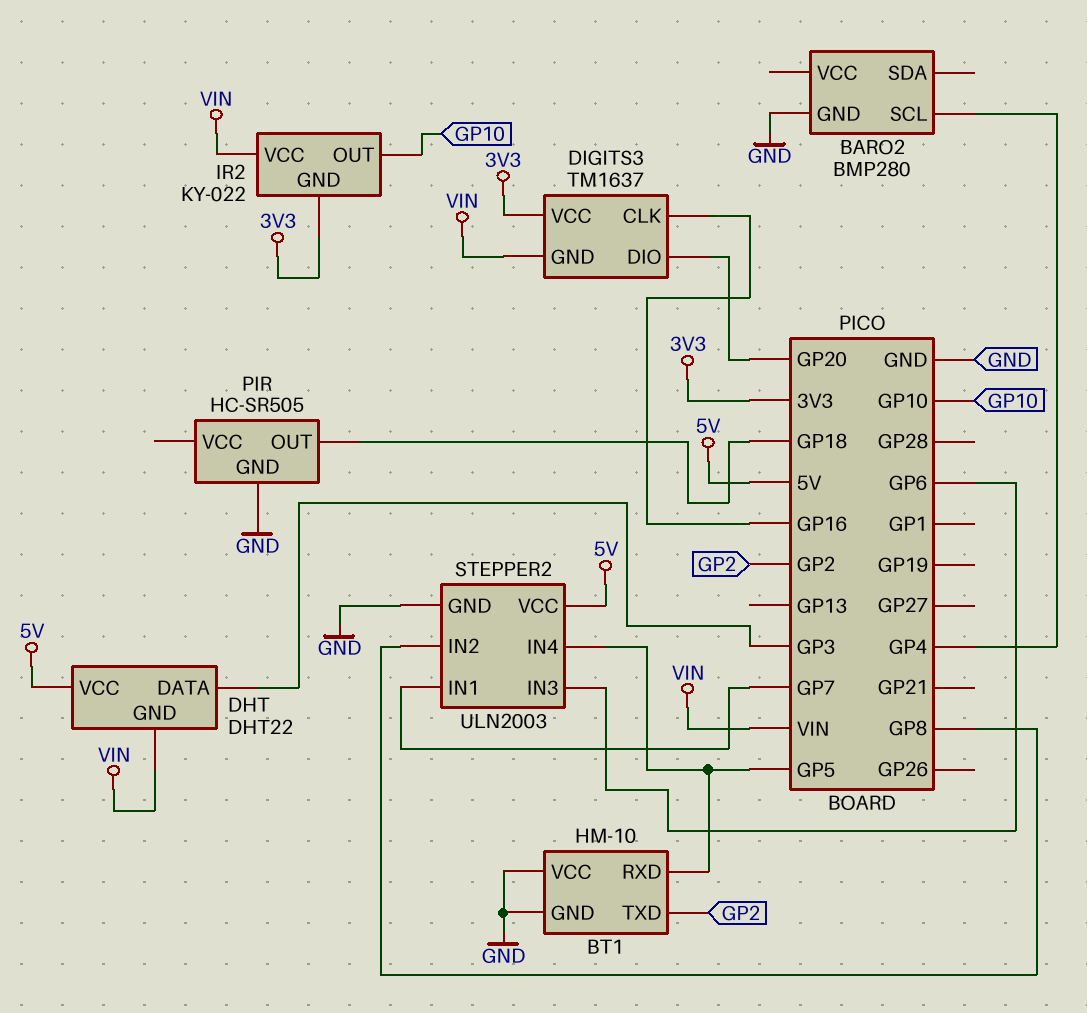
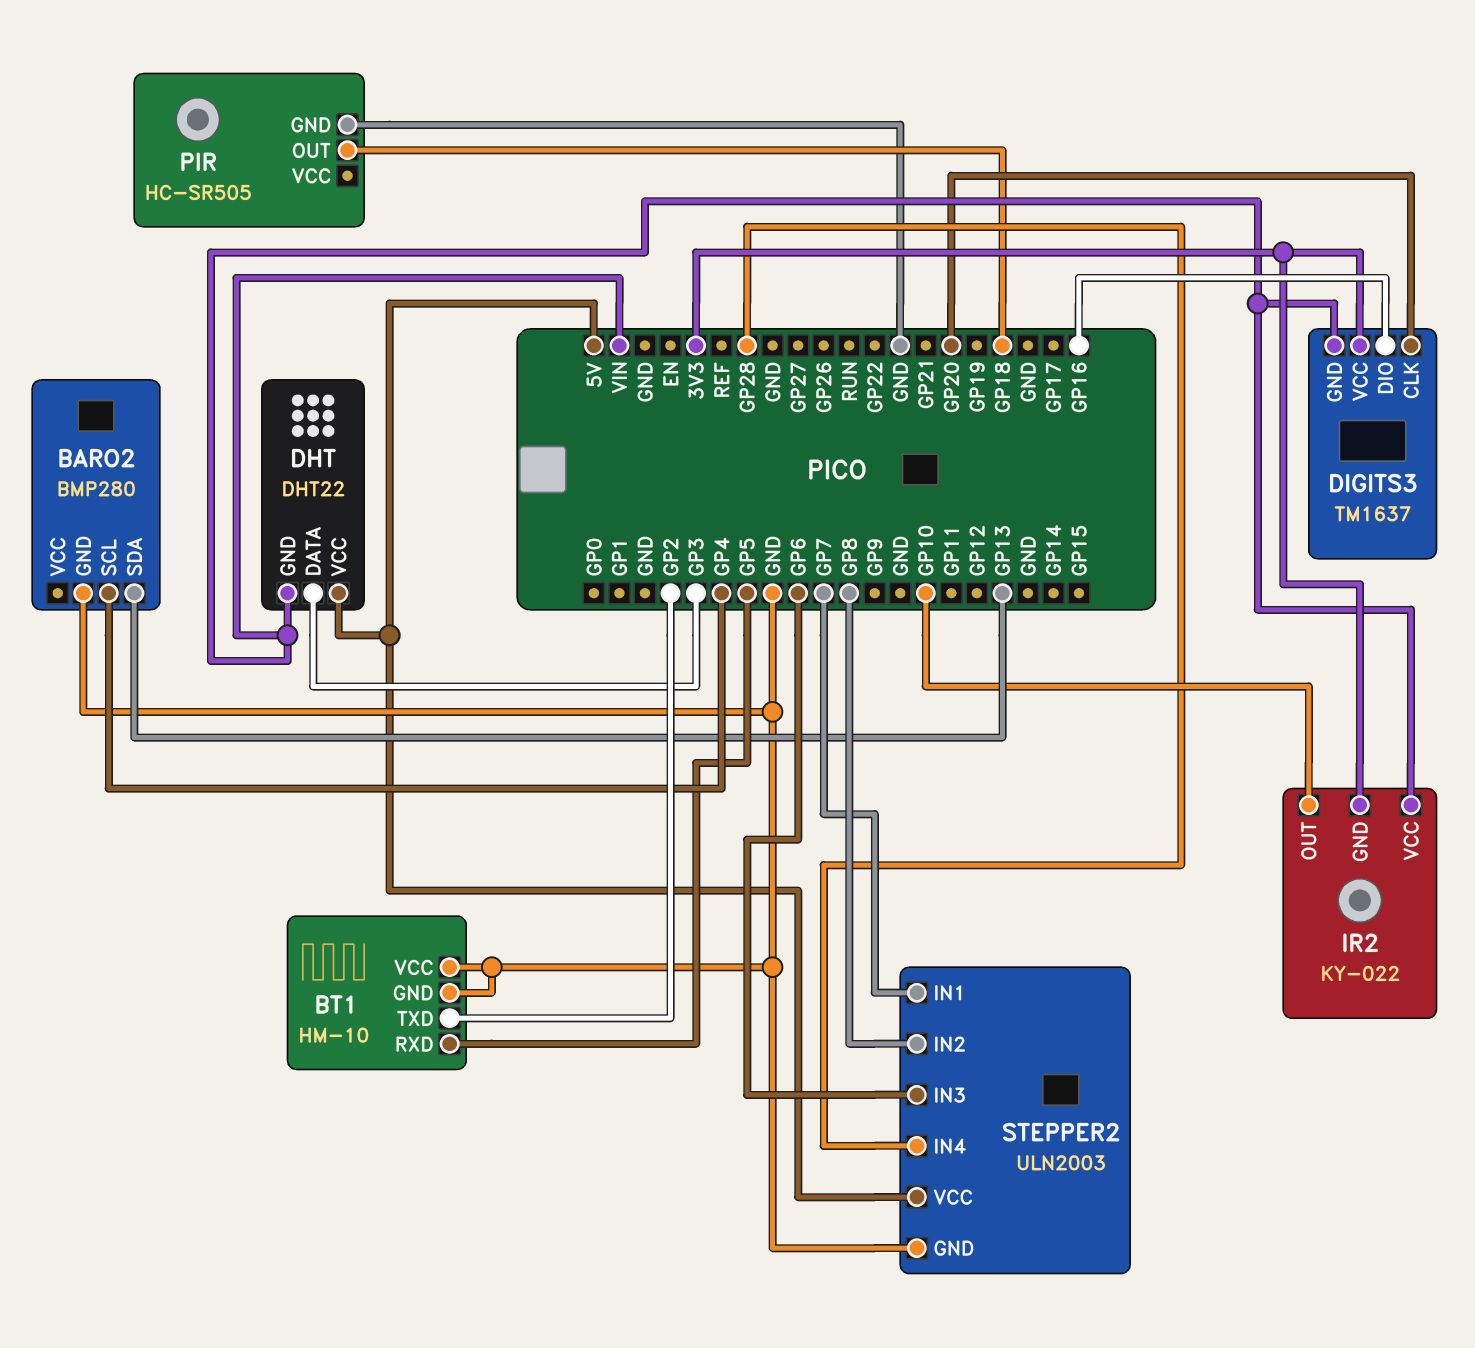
BARO2 pin SDA: none -> GP13
DIGITS3 pin CLK: GP16 -> GP20
DIGITS3 pin DIO: GP20 -> GP16
STEPPER2 pin IN4: GP5 -> GP28

